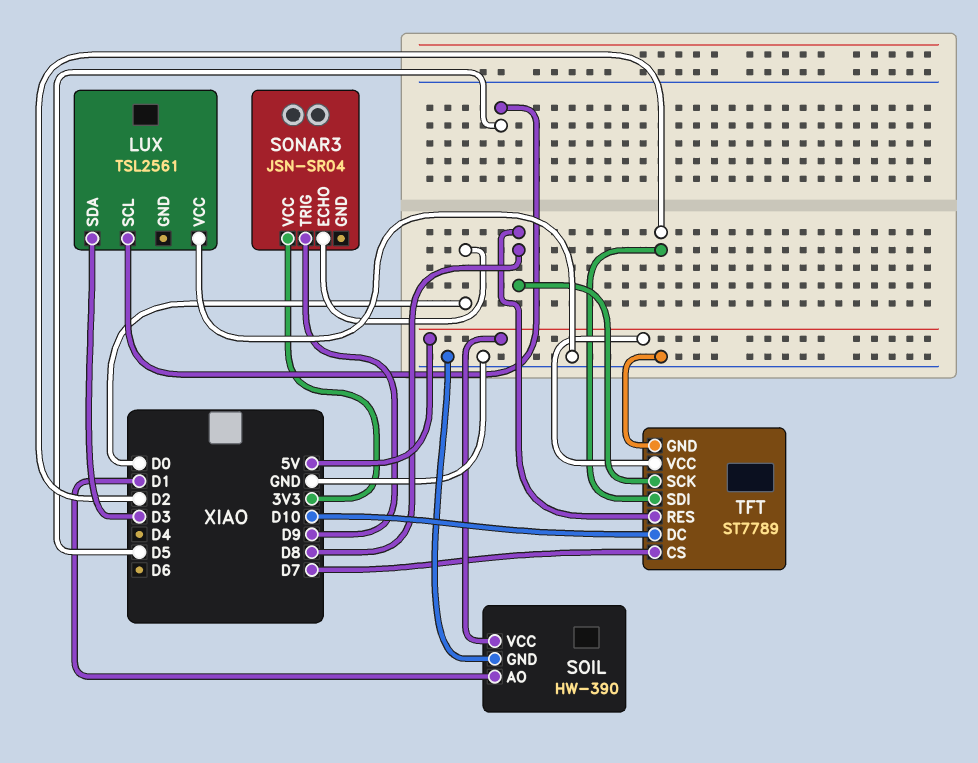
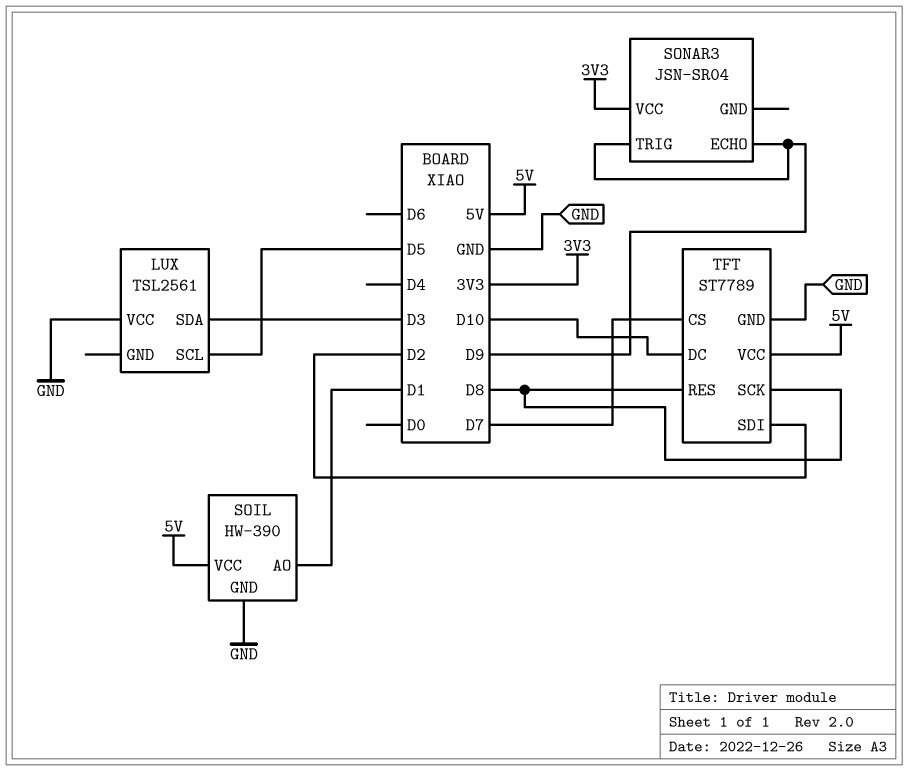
SONAR3 pin ECHO: D0 -> D9

